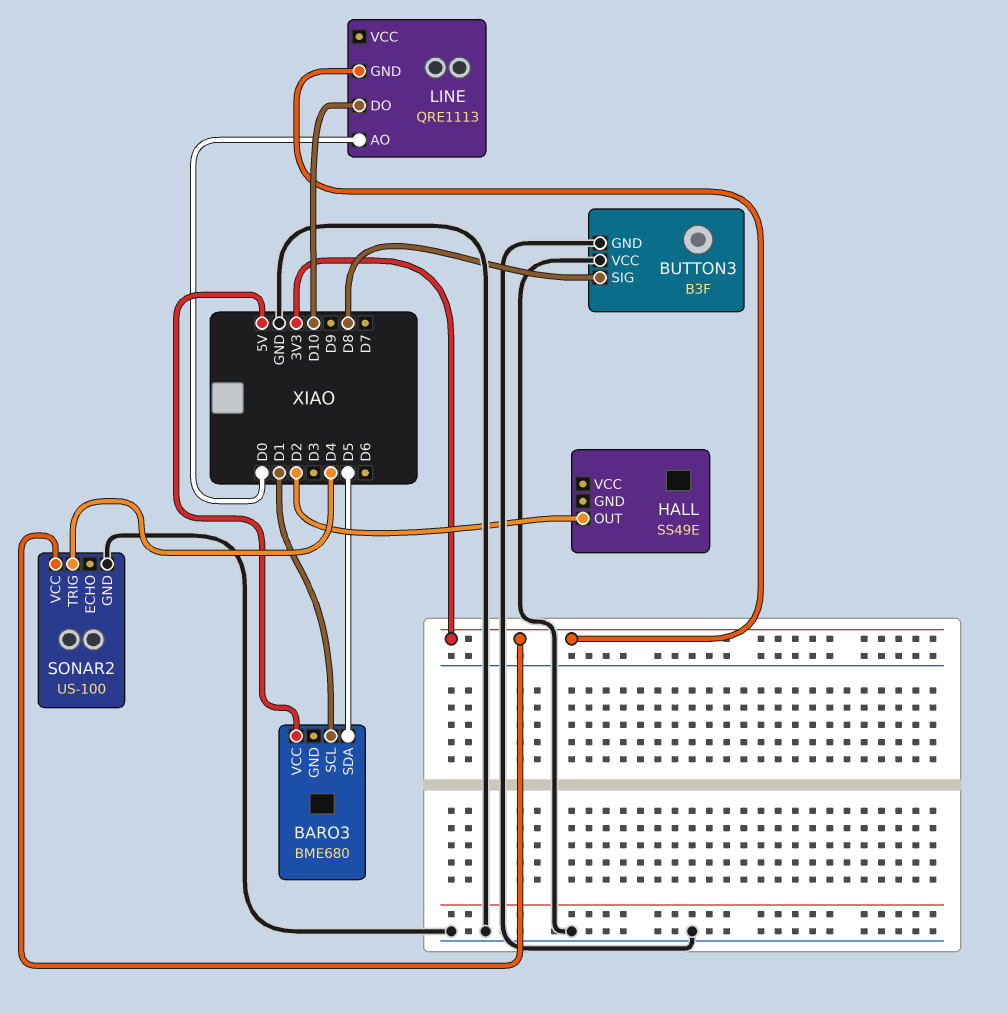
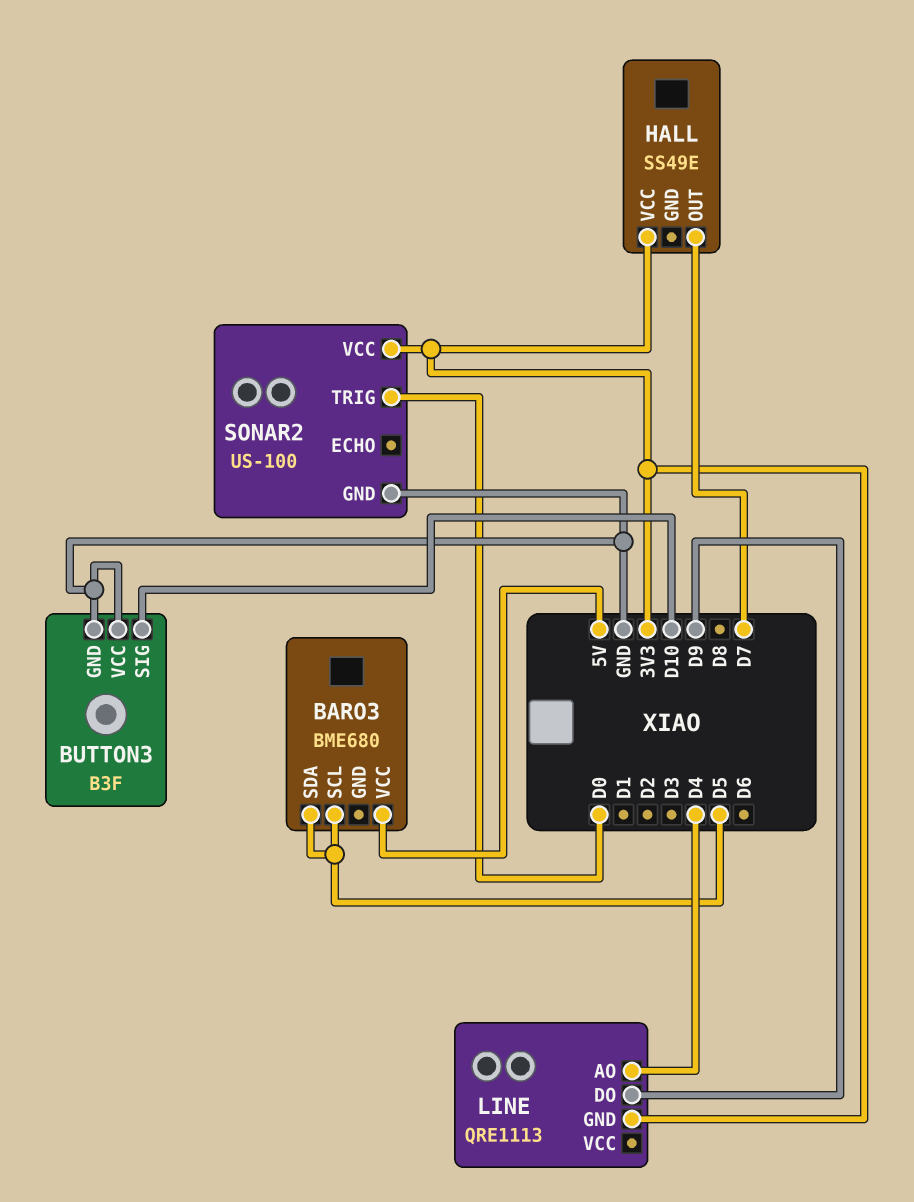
BARO3 pin SCL: D1 -> D5
BUTTON3 pin SIG: D8 -> D10
HALL pin OUT: D2 -> D7
HALL pin VCC: none -> 3V3
LINE pin AO: D0 -> D4
LINE pin DO: D10 -> D9
SONAR2 pin TRIG: D4 -> D0

